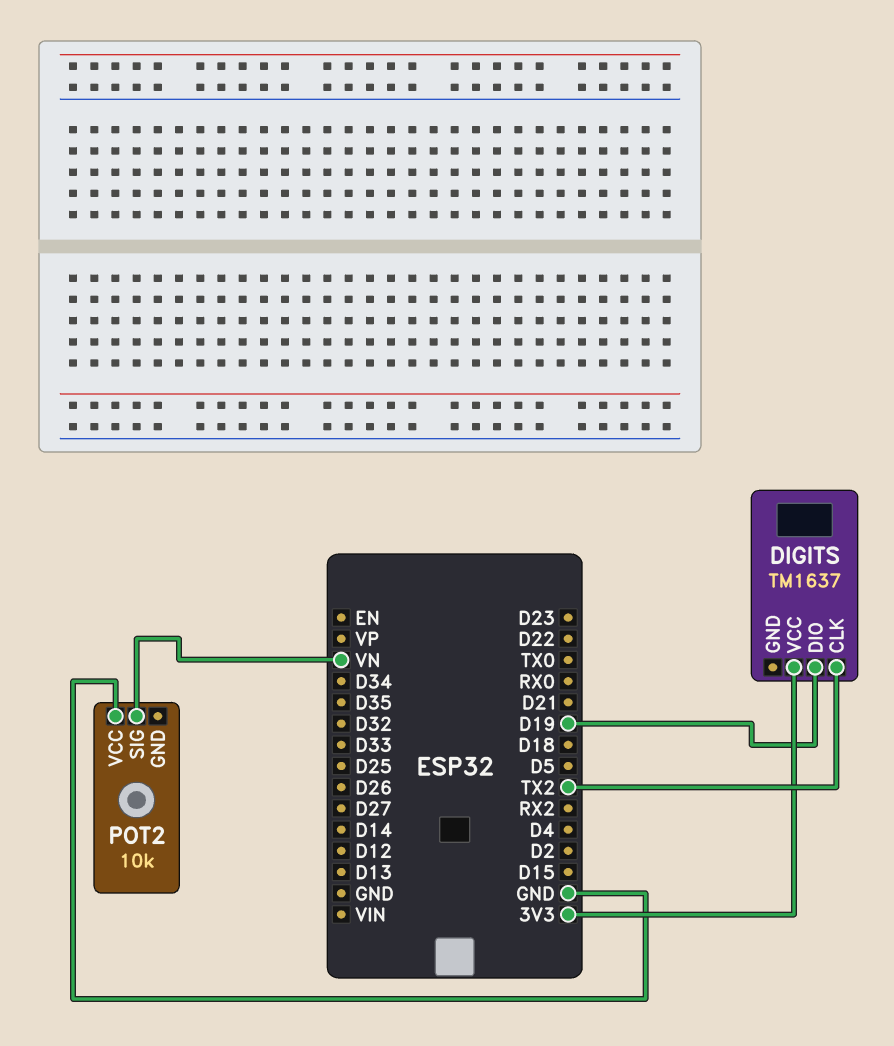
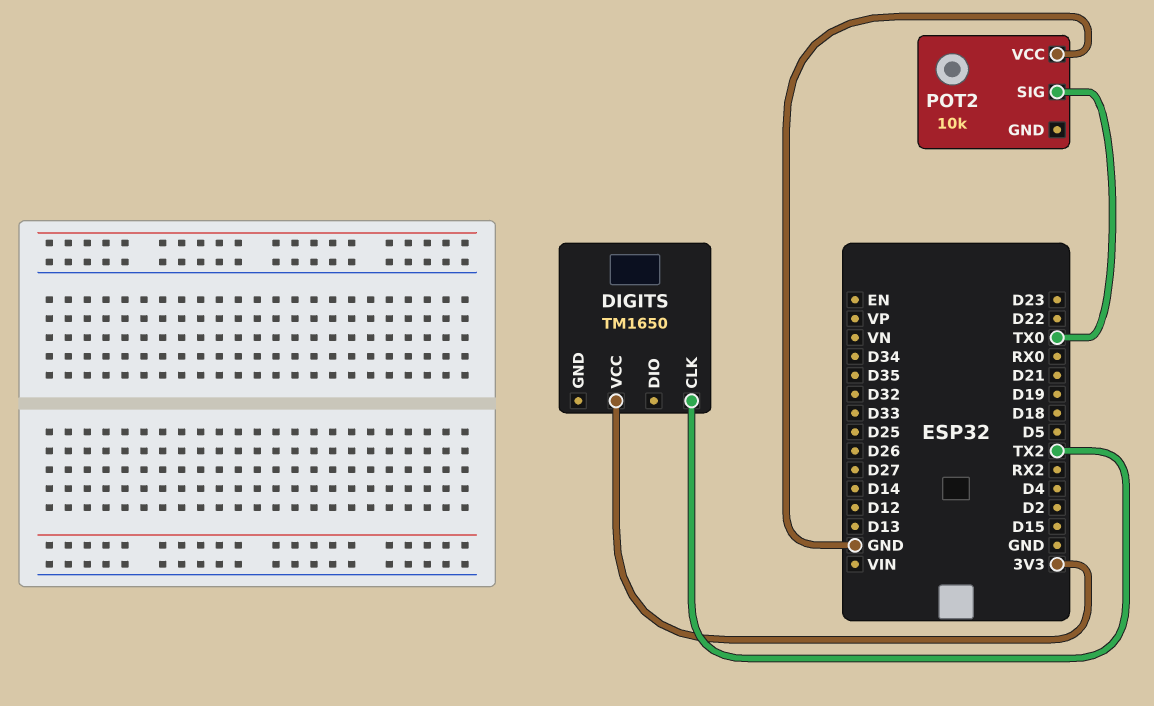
DIGITS: TM1637 -> TM1650
DIGITS pin DIO: D19 -> none
POT2 pin SIG: VN -> TX0

